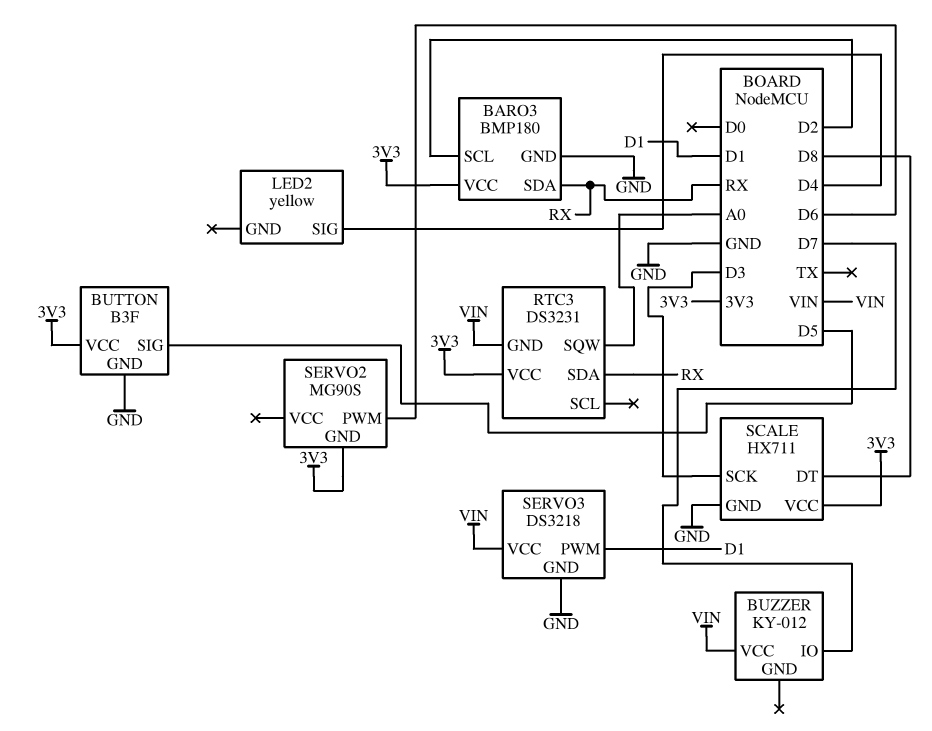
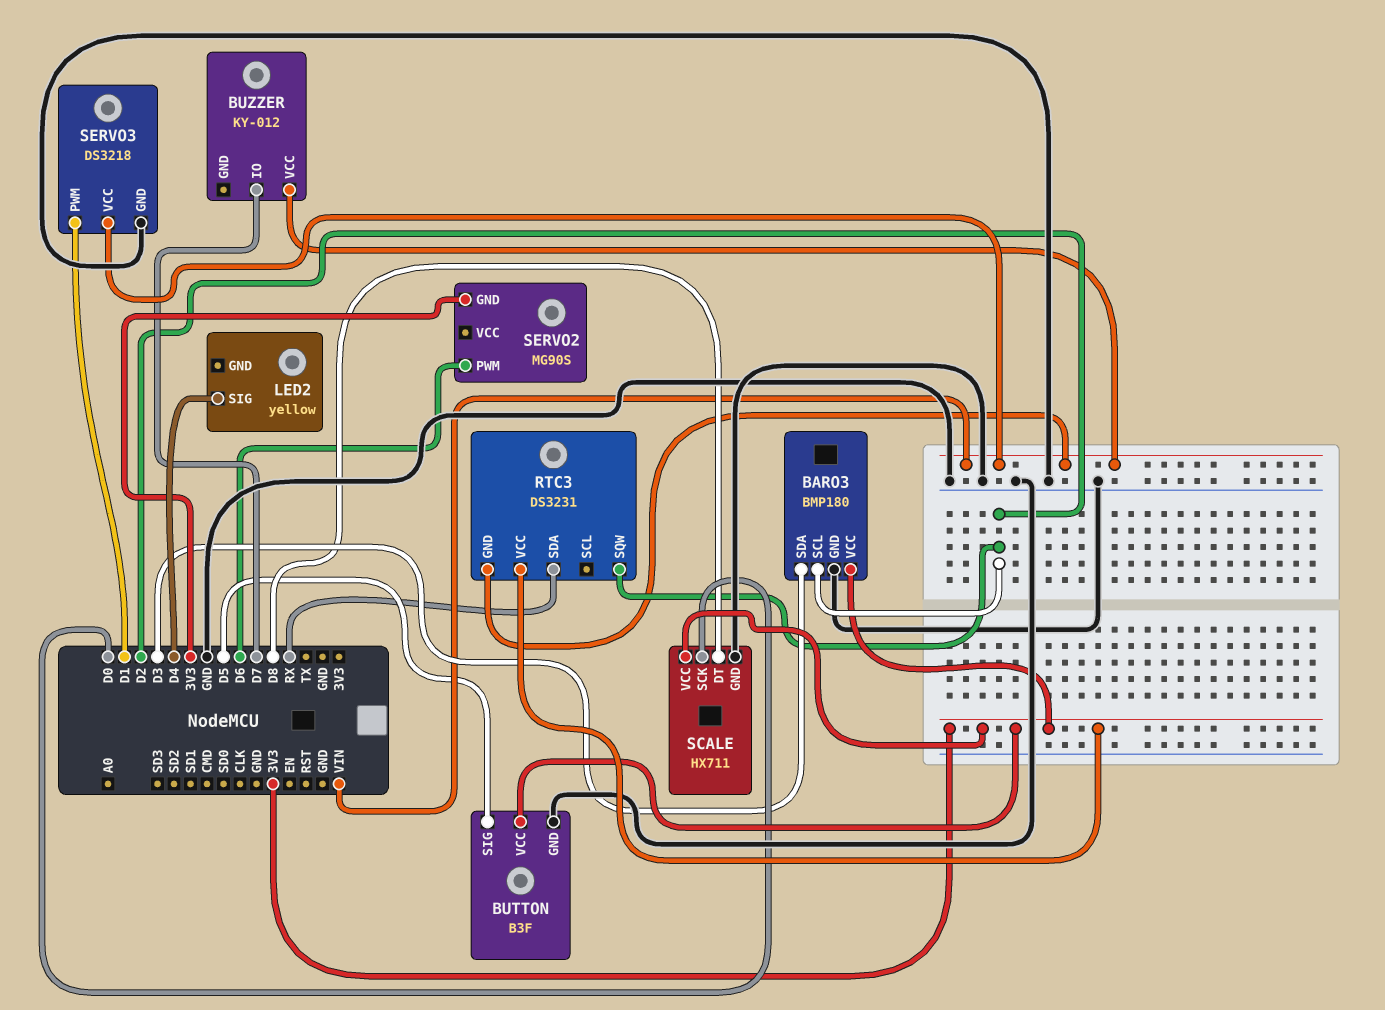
BARO3 pin SDA: RX -> D3
RTC3 pin SQW: A0 -> D2
SCALE pin SCK: D3 -> D0

